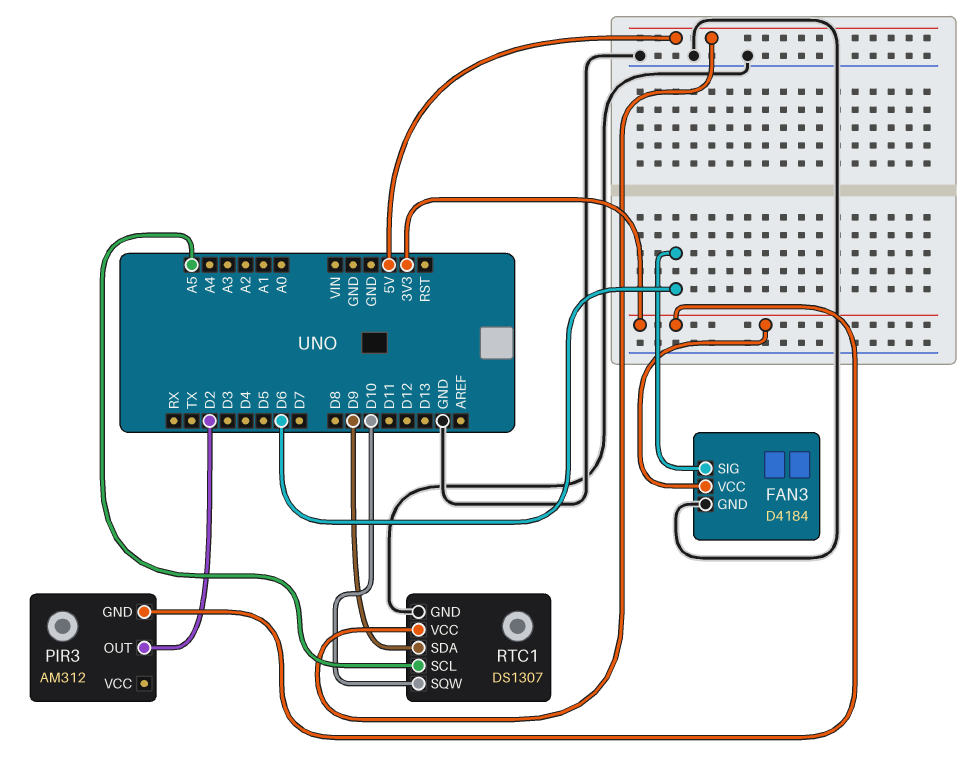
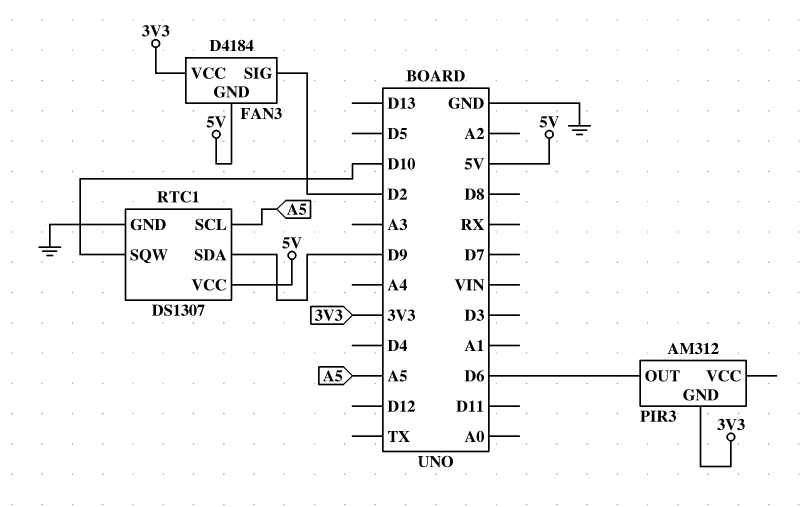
FAN3 pin GND: GND -> 5V
FAN3 pin SIG: D6 -> D2
PIR3 pin OUT: D2 -> D6

